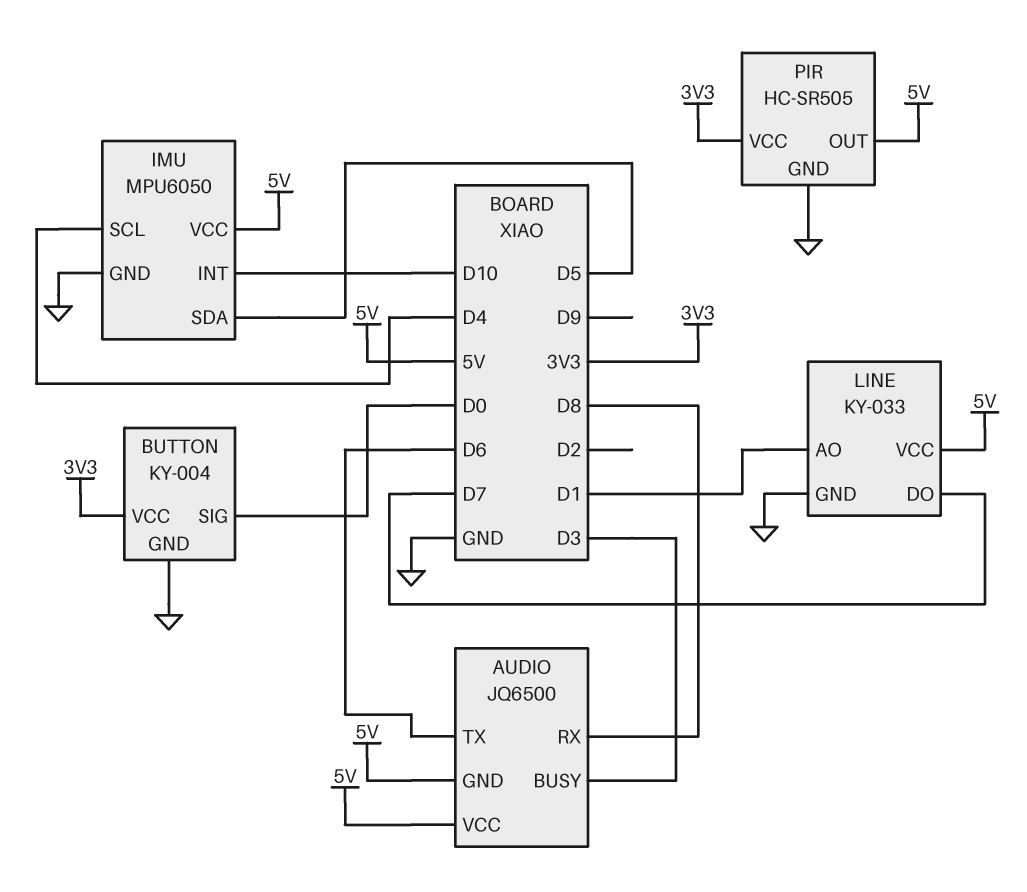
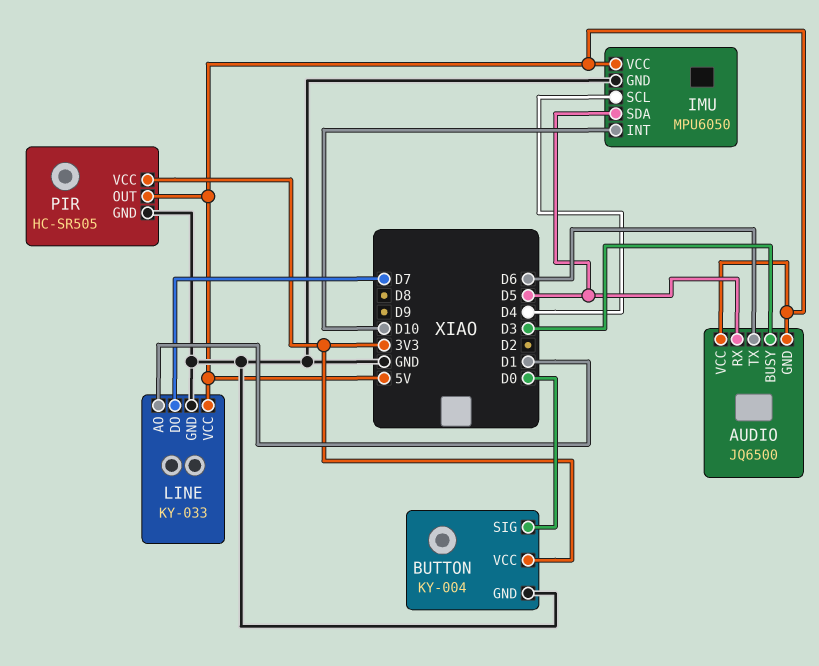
AUDIO pin RX: D8 -> D5

